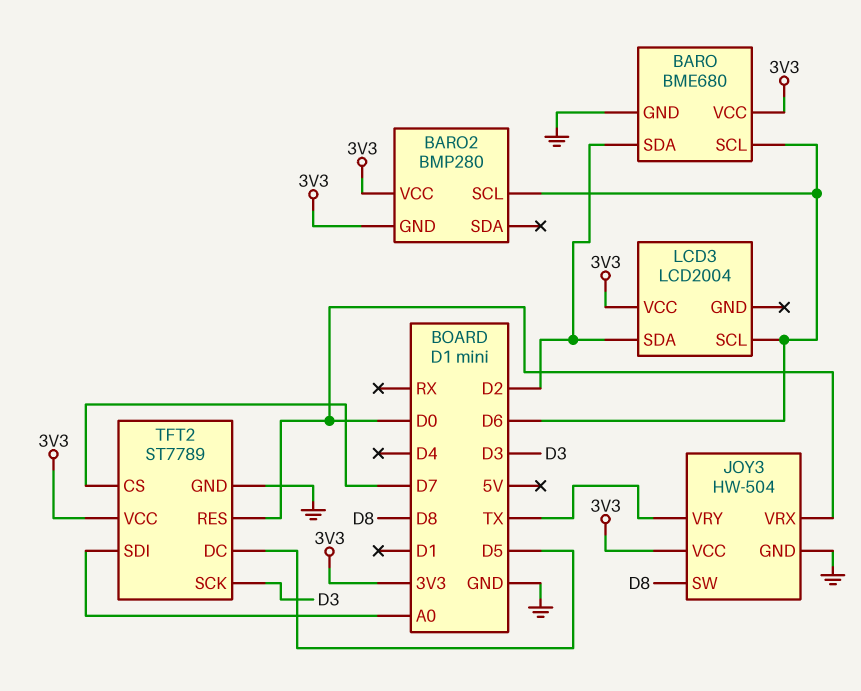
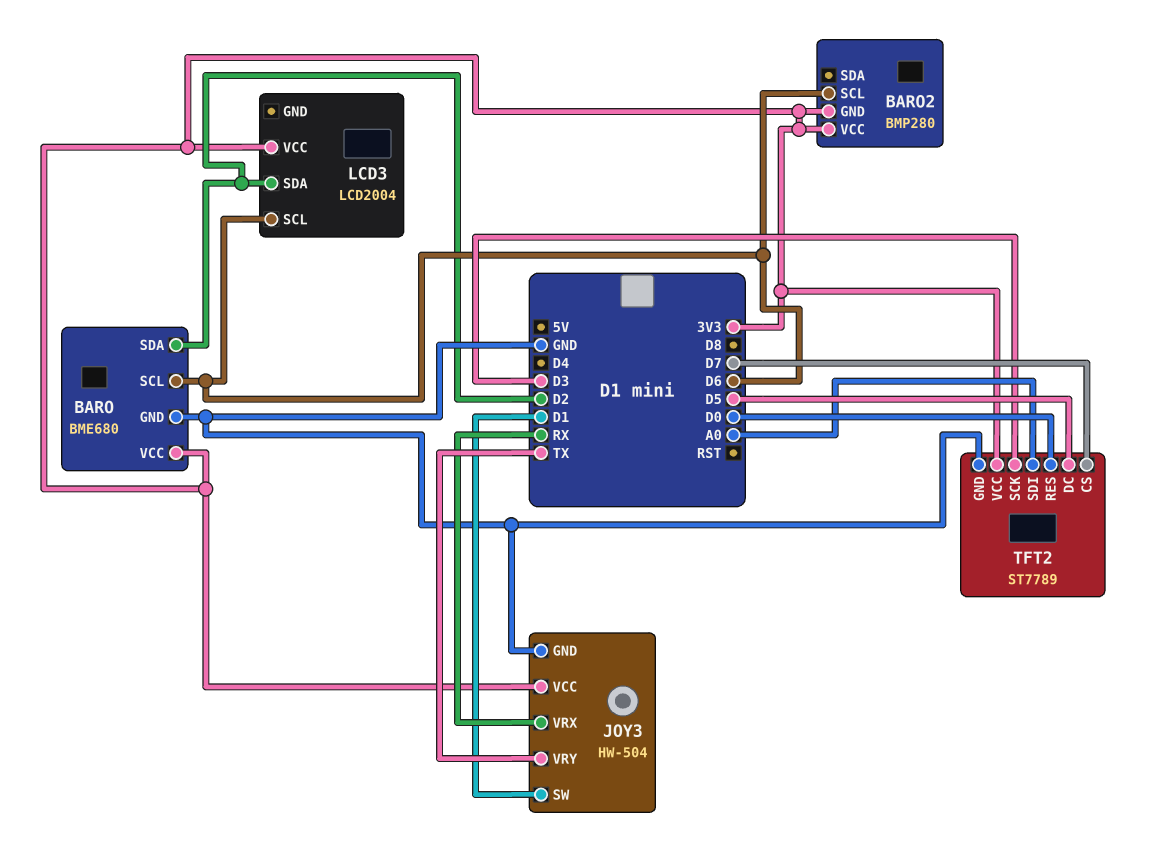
JOY3 pin SW: D8 -> D1
JOY3 pin VRX: D0 -> RX

